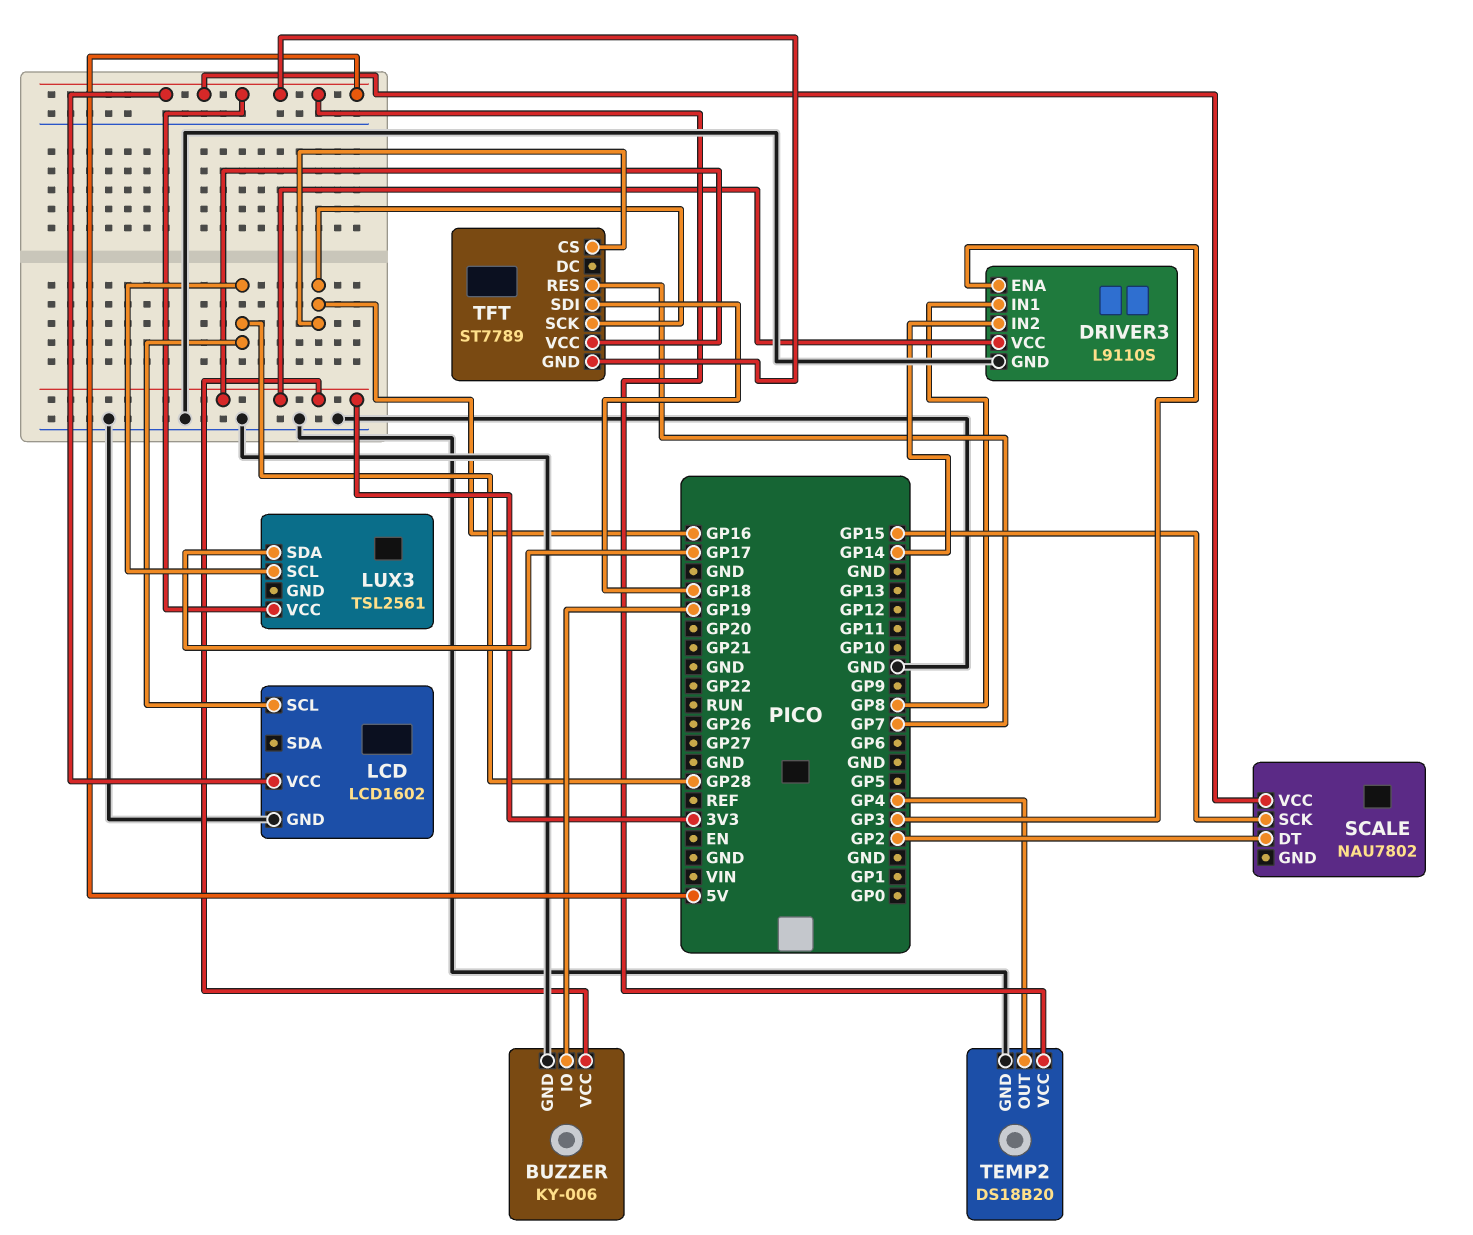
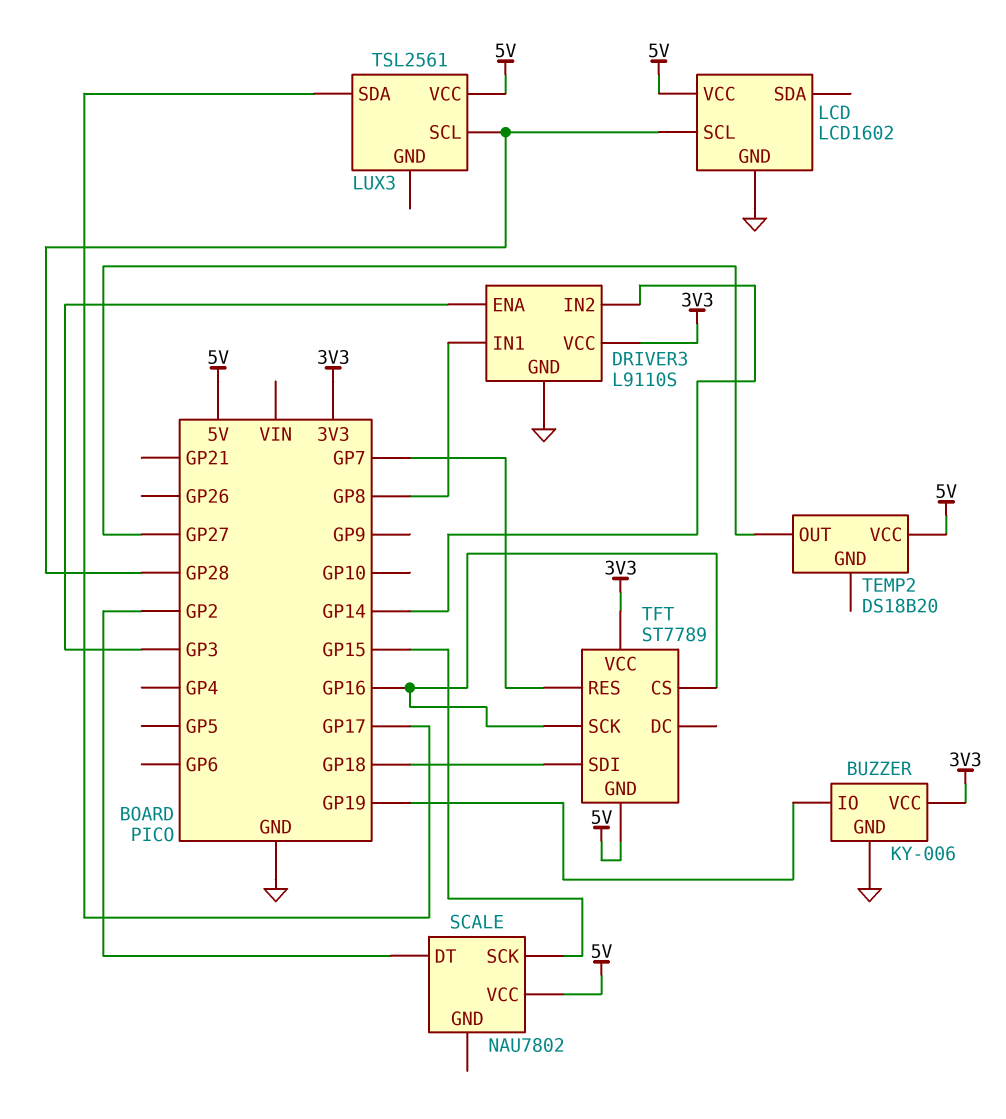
TEMP2 pin GND: GND -> none
TEMP2 pin OUT: GP4 -> GP27

